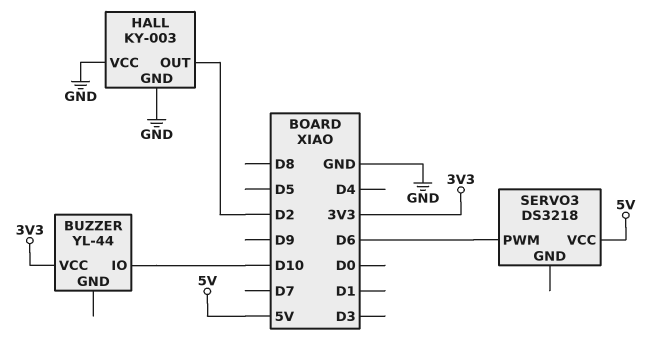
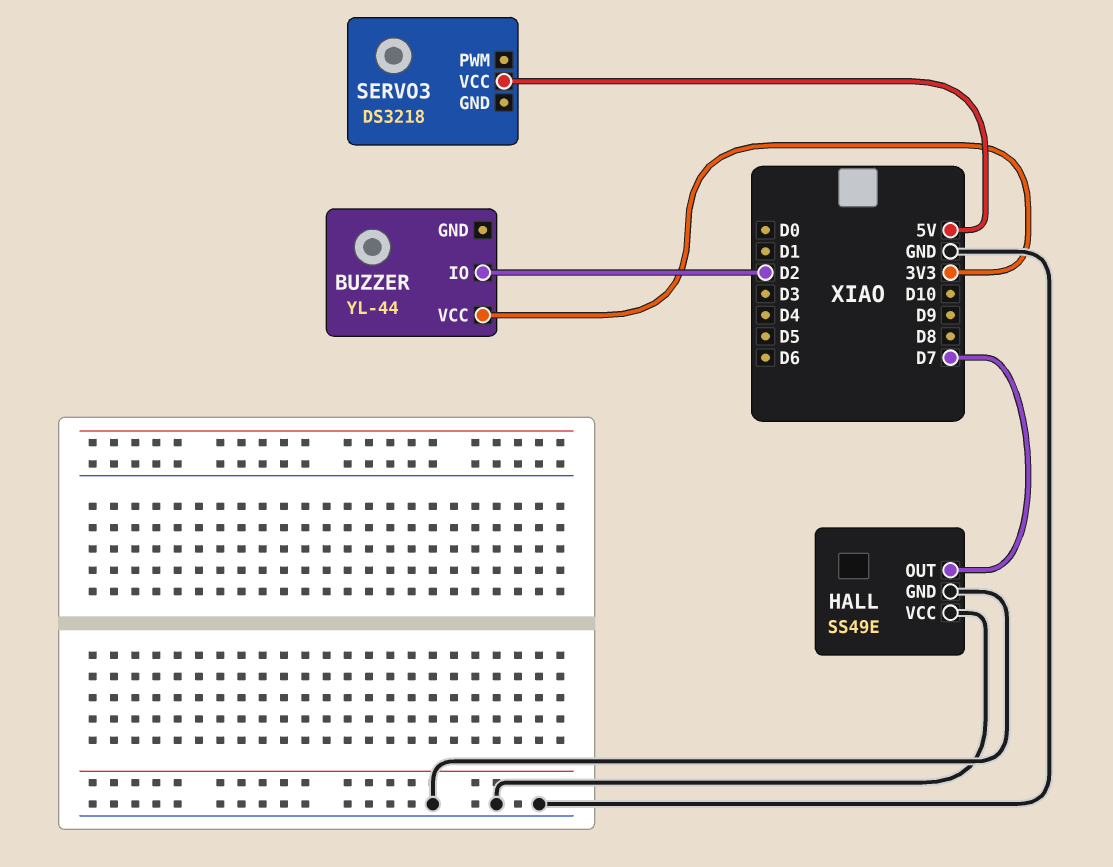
BUZZER pin IO: D10 -> D2
HALL: KY-003 -> SS49E
HALL pin OUT: D2 -> D7
SERVO3 pin PWM: D6 -> none

